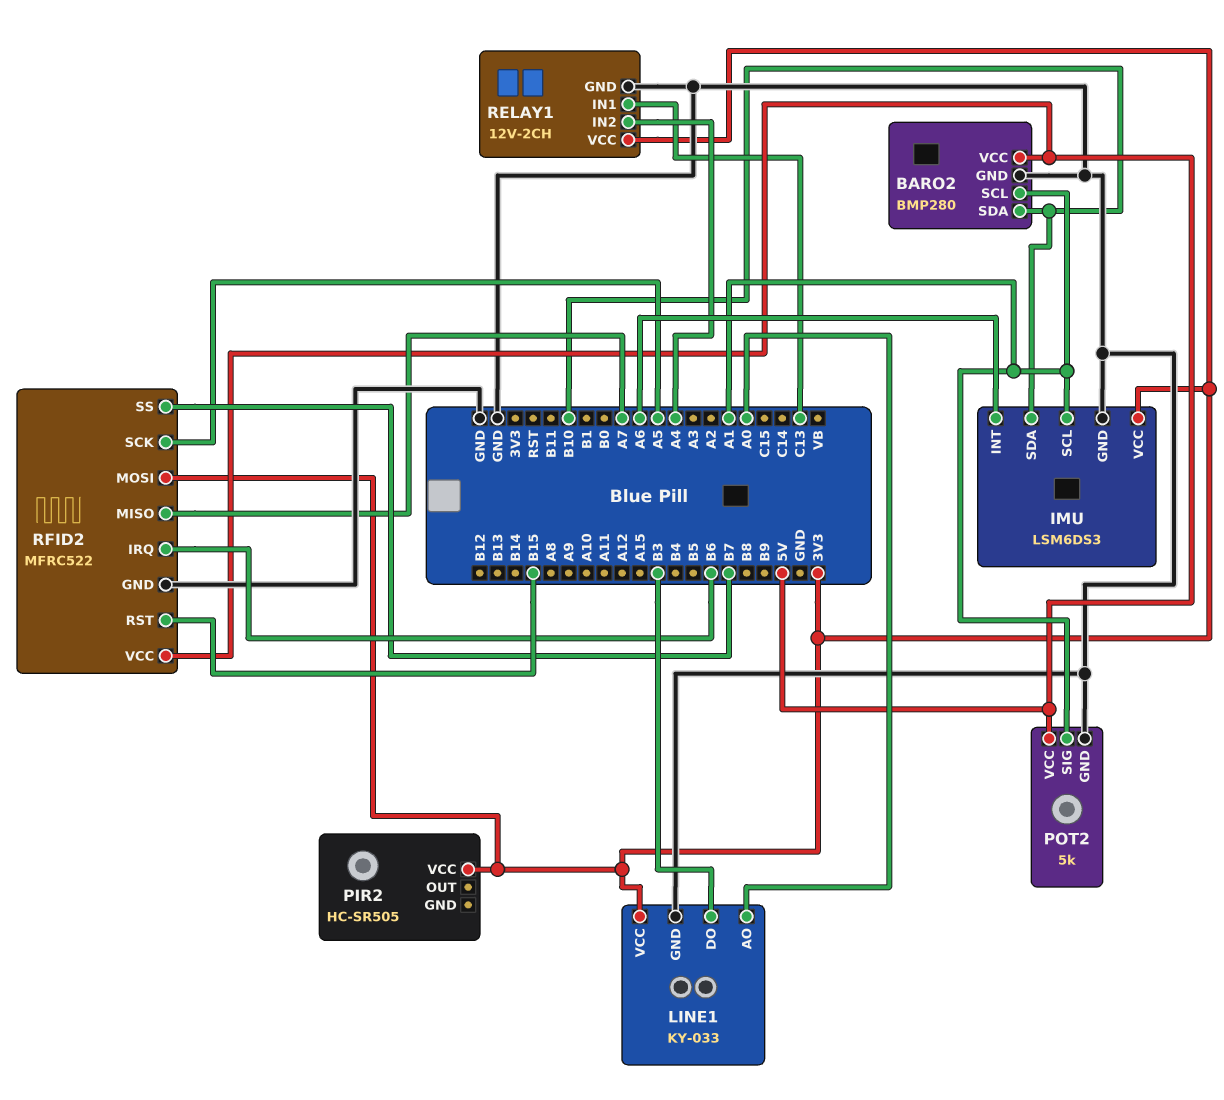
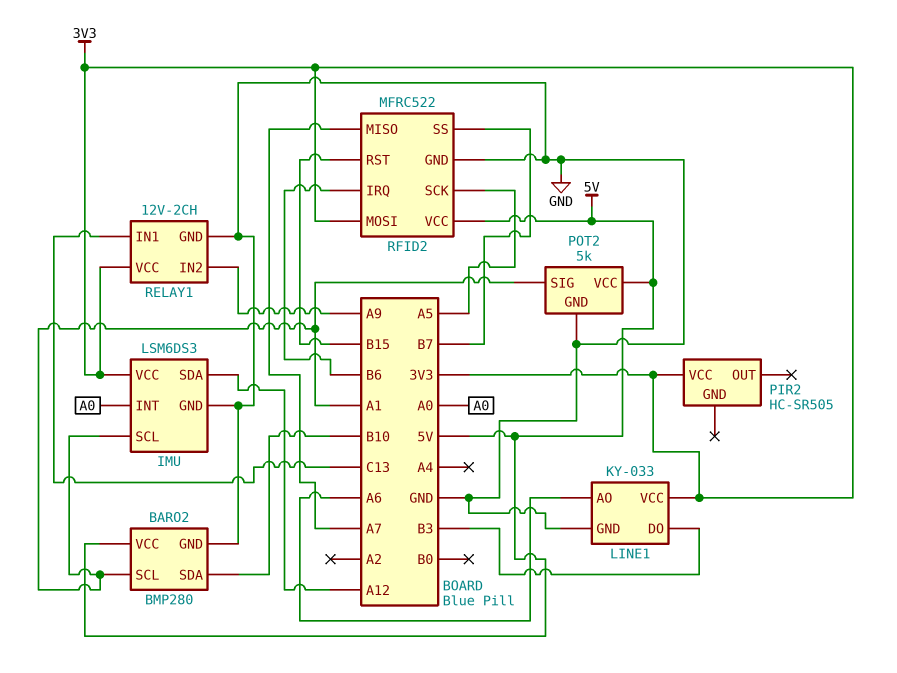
IMU pin INT: A6 -> A0
IMU pin SDA: B10 -> A12
LINE1 pin AO: A0 -> A6
RELAY1 pin IN2: A4 -> A9

